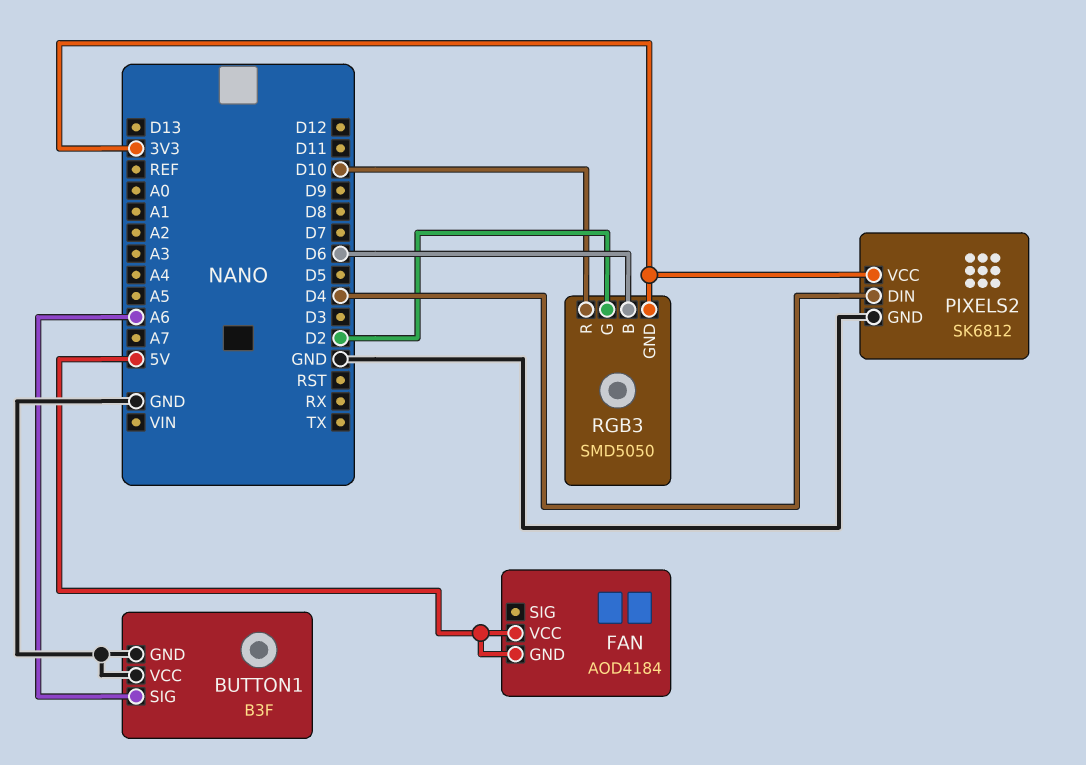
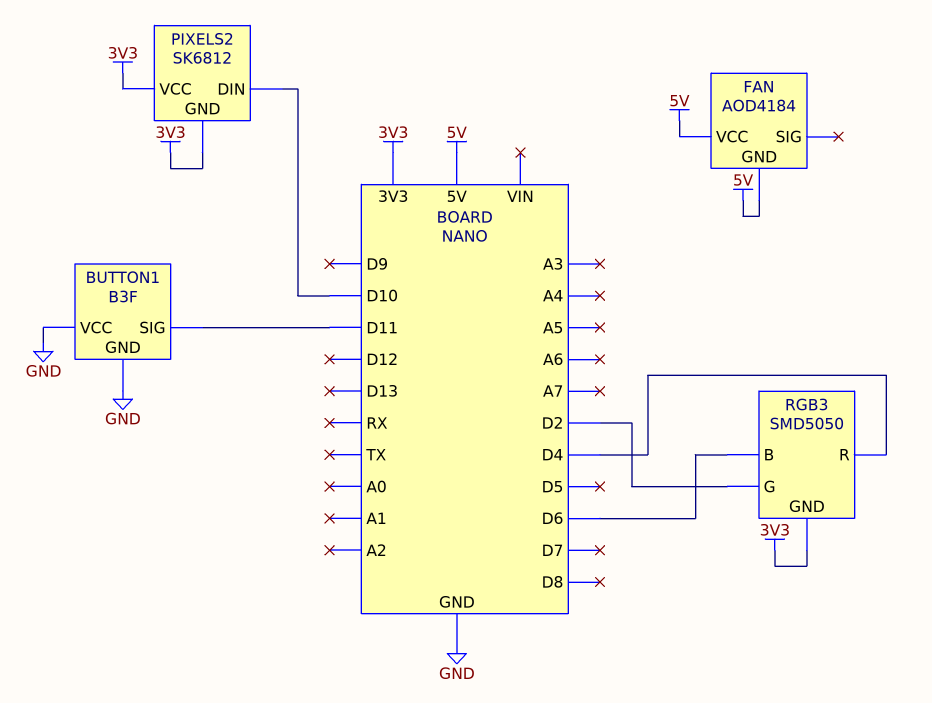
BUTTON1 pin SIG: A6 -> D11
PIXELS2 pin DIN: D4 -> D10
PIXELS2 pin GND: GND -> 3V3
RGB3 pin R: D10 -> D4

